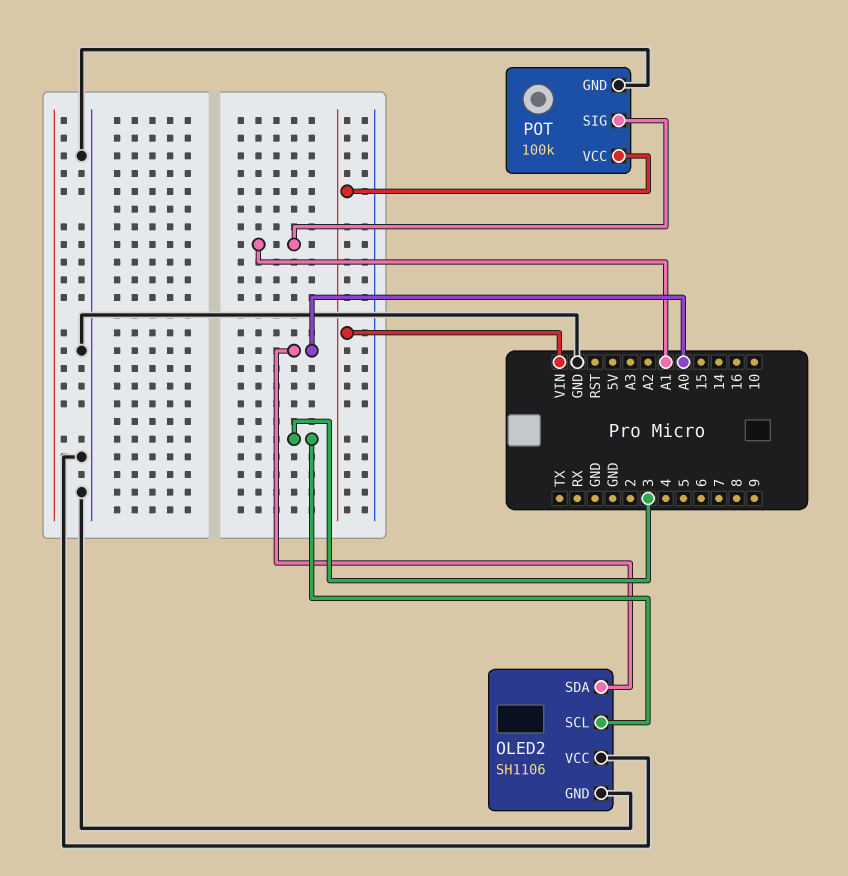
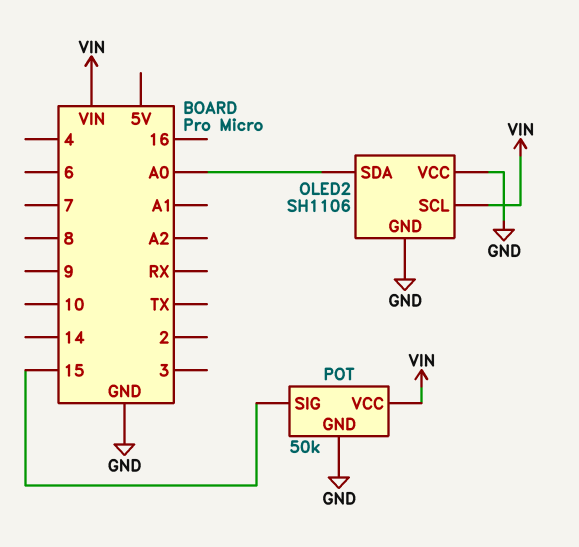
OLED2 pin SCL: 3 -> VIN
POT: 100k -> 50k
POT pin SIG: A1 -> 15

